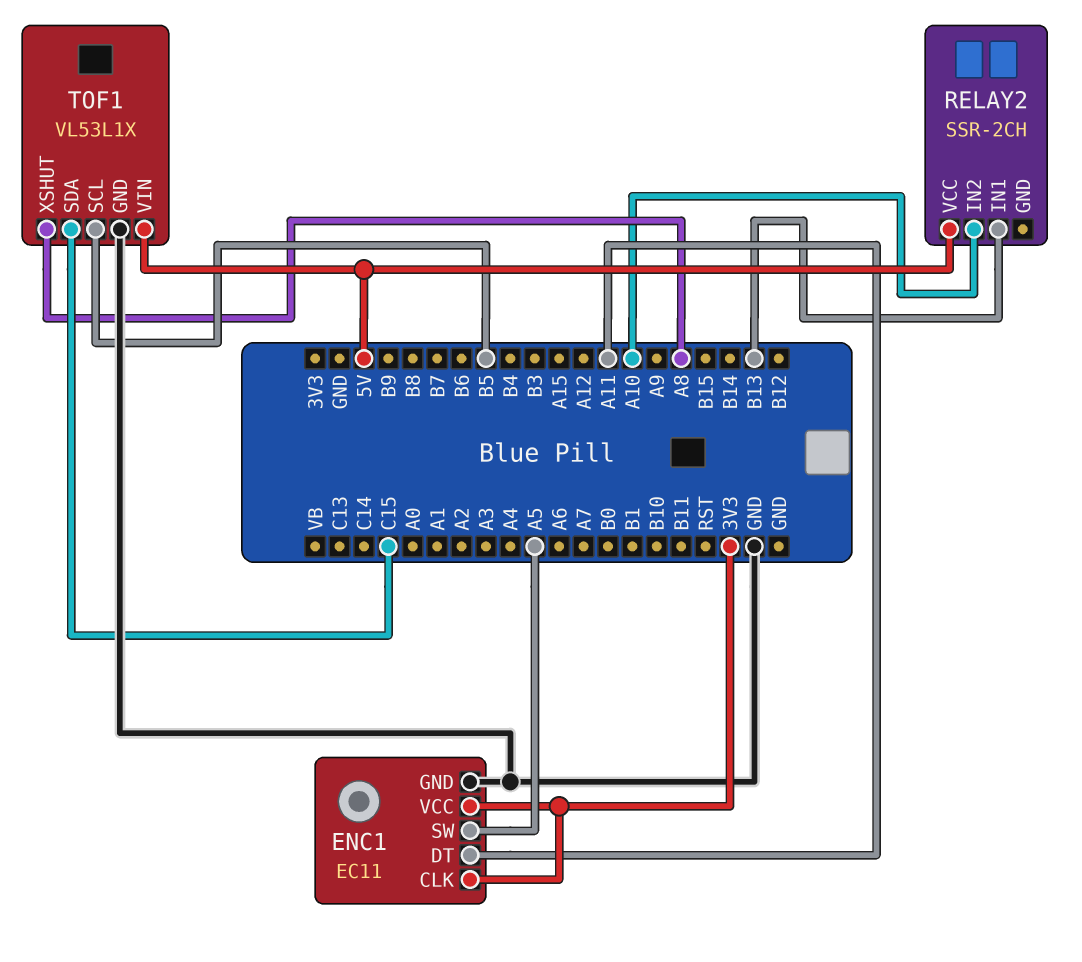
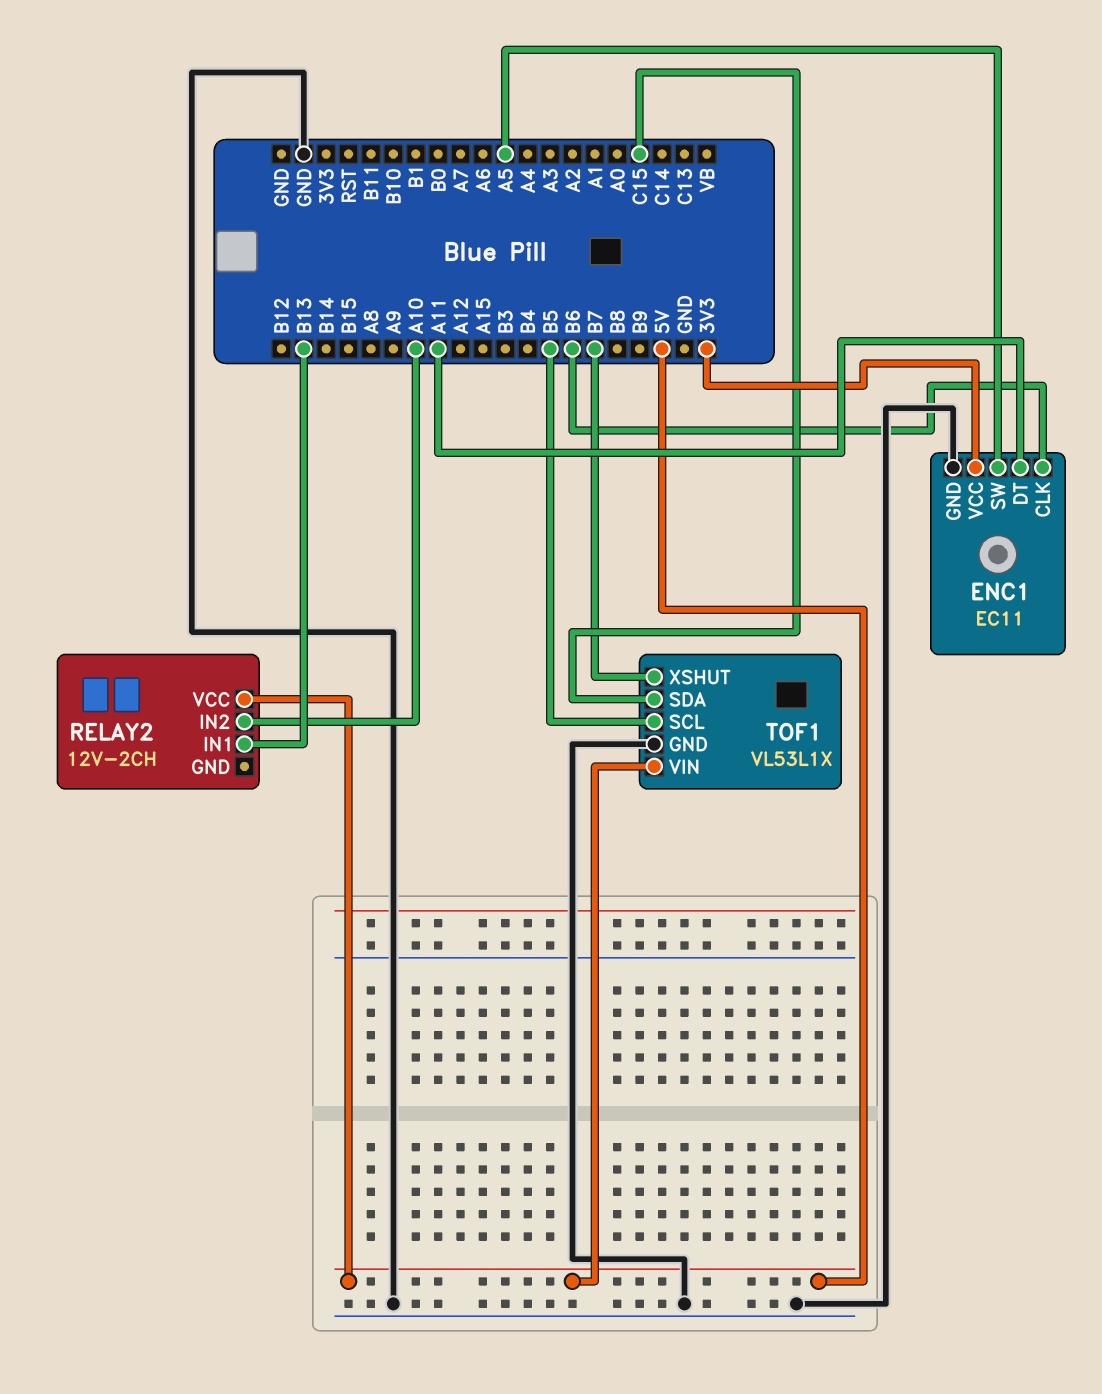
ENC1 pin CLK: 3V3 -> B6
RELAY2: SSR-2CH -> 12V-2CH
TOF1 pin XSHUT: A8 -> B7

